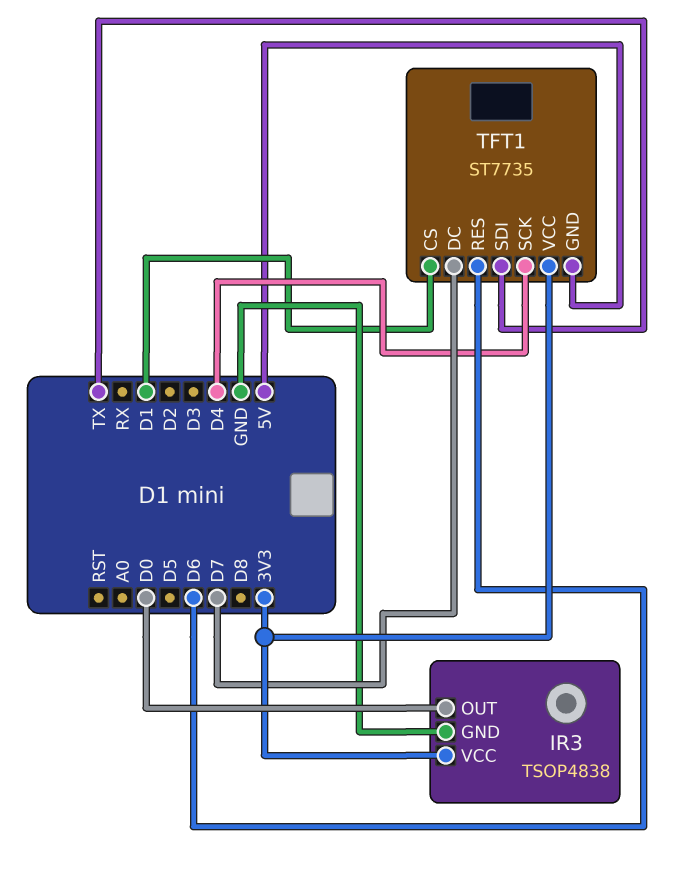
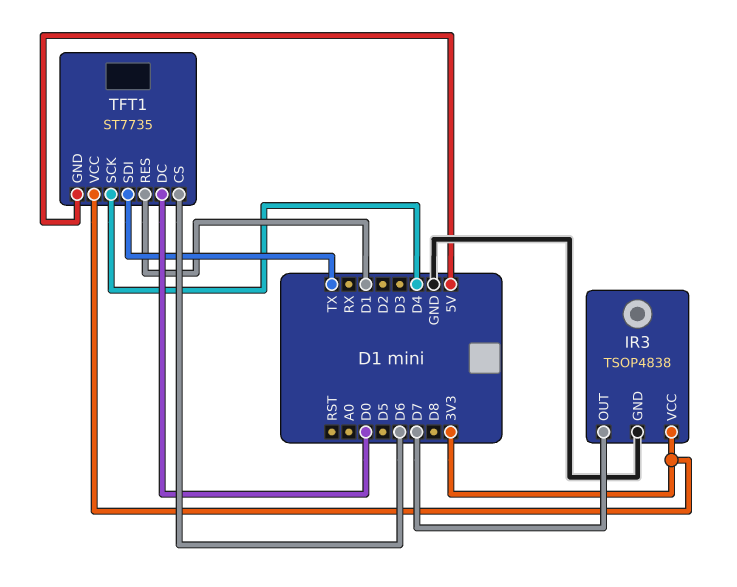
IR3 pin OUT: D0 -> D7
TFT1 pin CS: D1 -> D6
TFT1 pin DC: D7 -> D0
TFT1 pin RES: D6 -> D1

